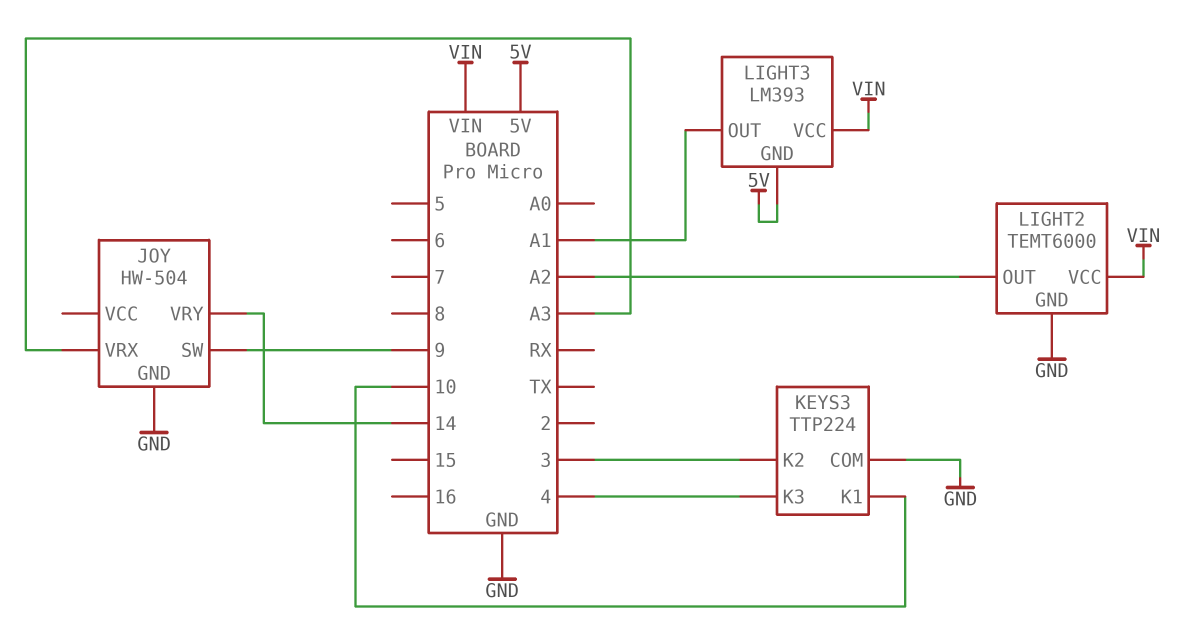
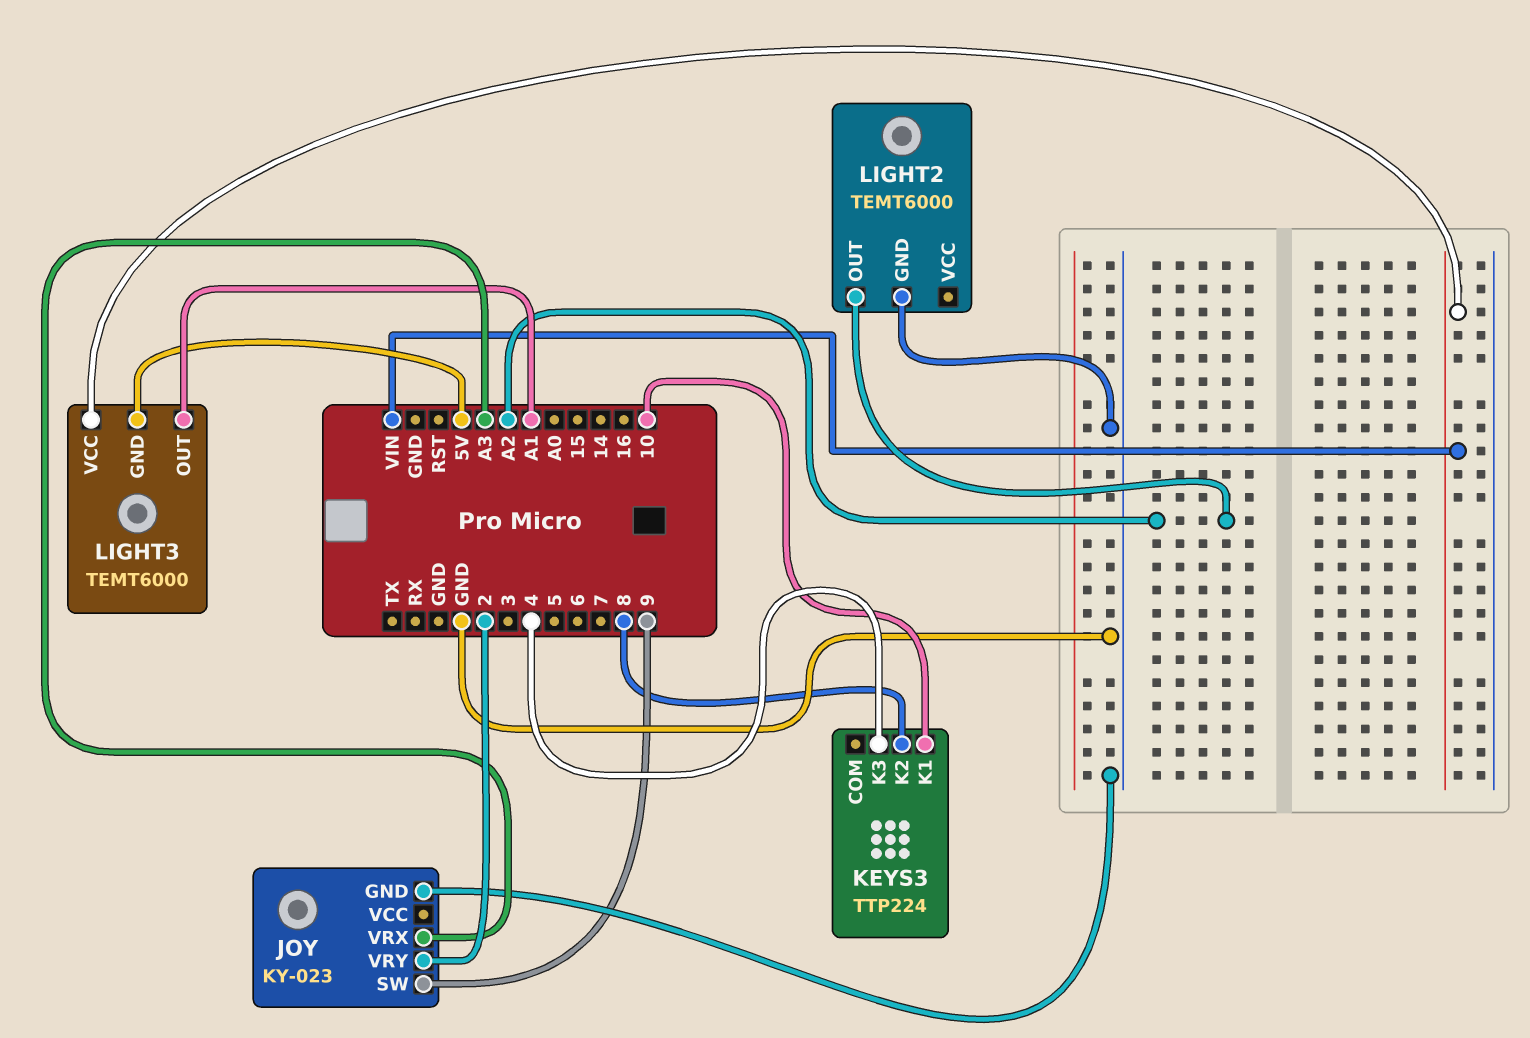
JOY: HW-504 -> KY-023
JOY pin VRY: 14 -> 2
KEYS3 pin COM: GND -> none
KEYS3 pin K2: 3 -> 8
LIGHT2 pin VCC: VIN -> none
LIGHT3: LM393 -> TEMT6000

